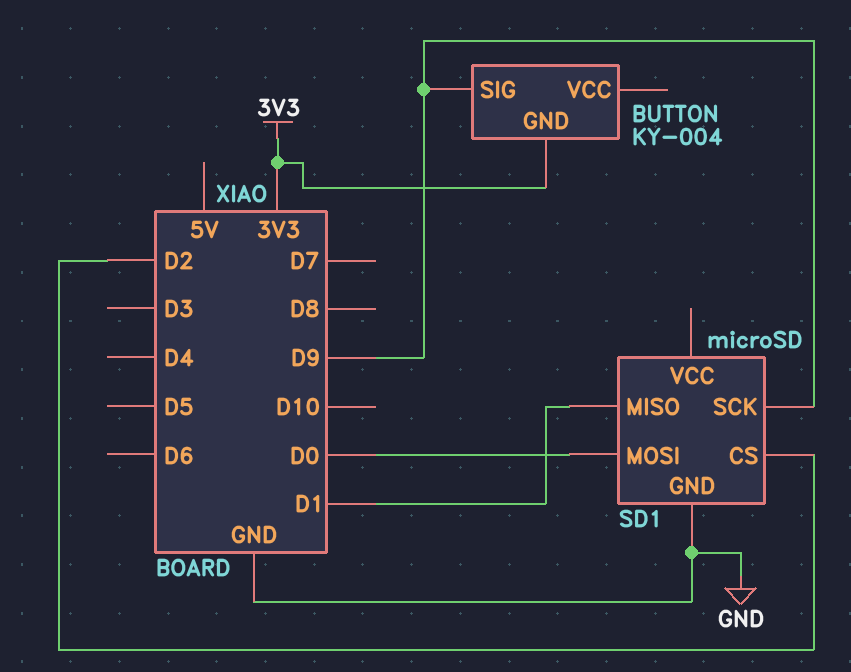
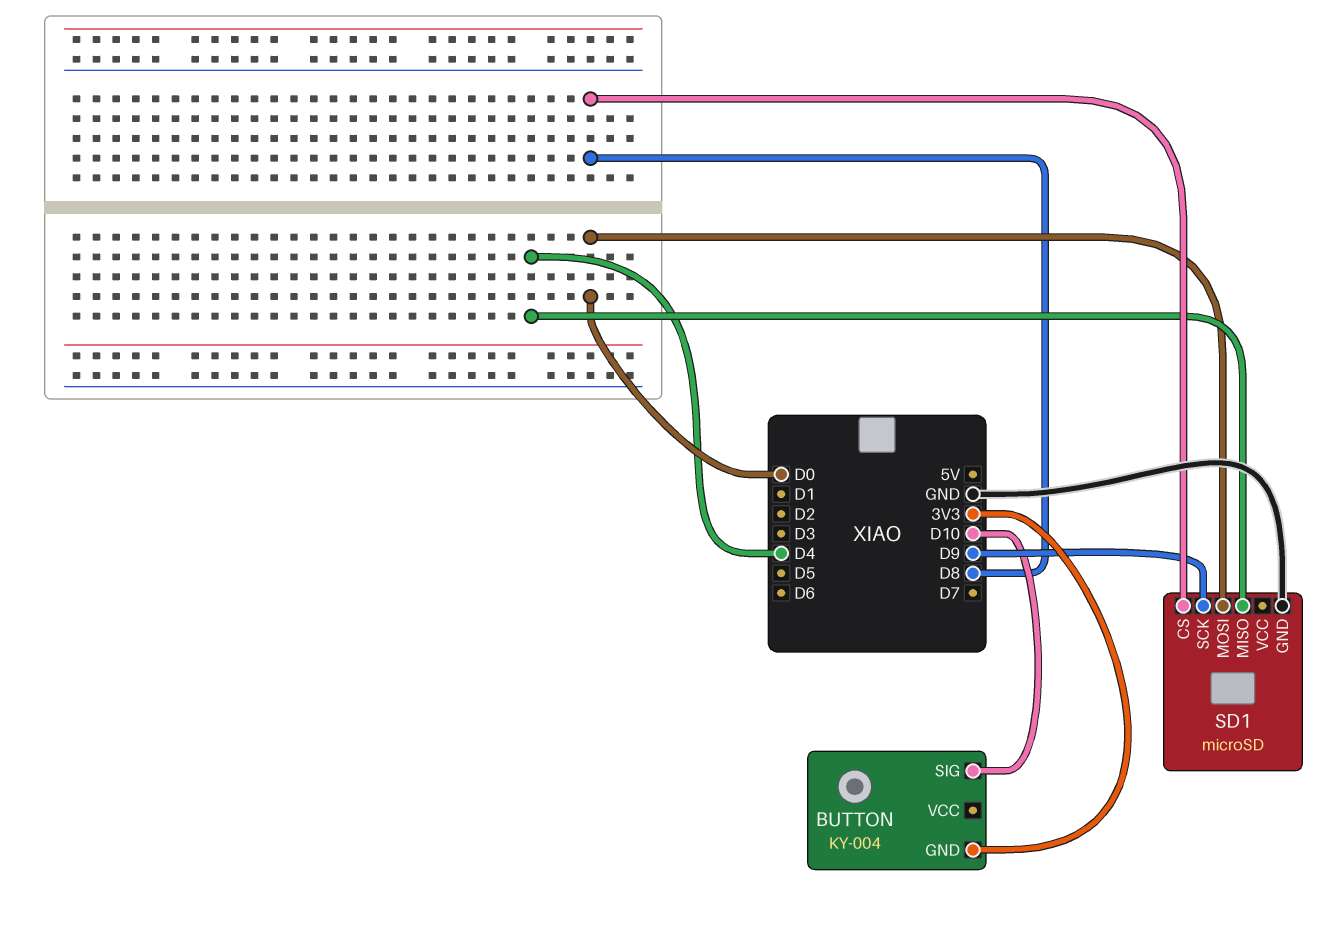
BUTTON pin SIG: D9 -> D10
SD1 pin CS: D2 -> D8
SD1 pin MISO: D1 -> D4

